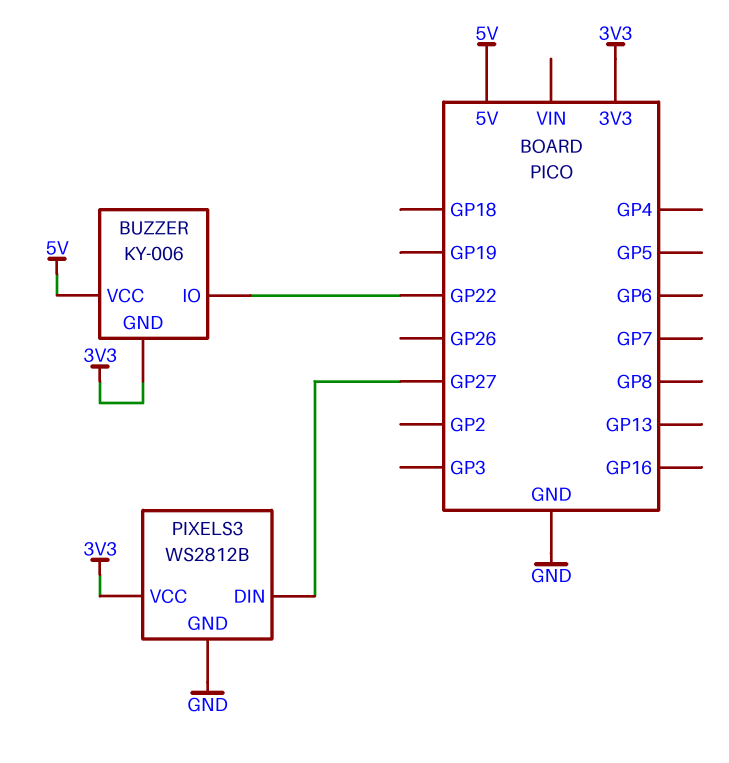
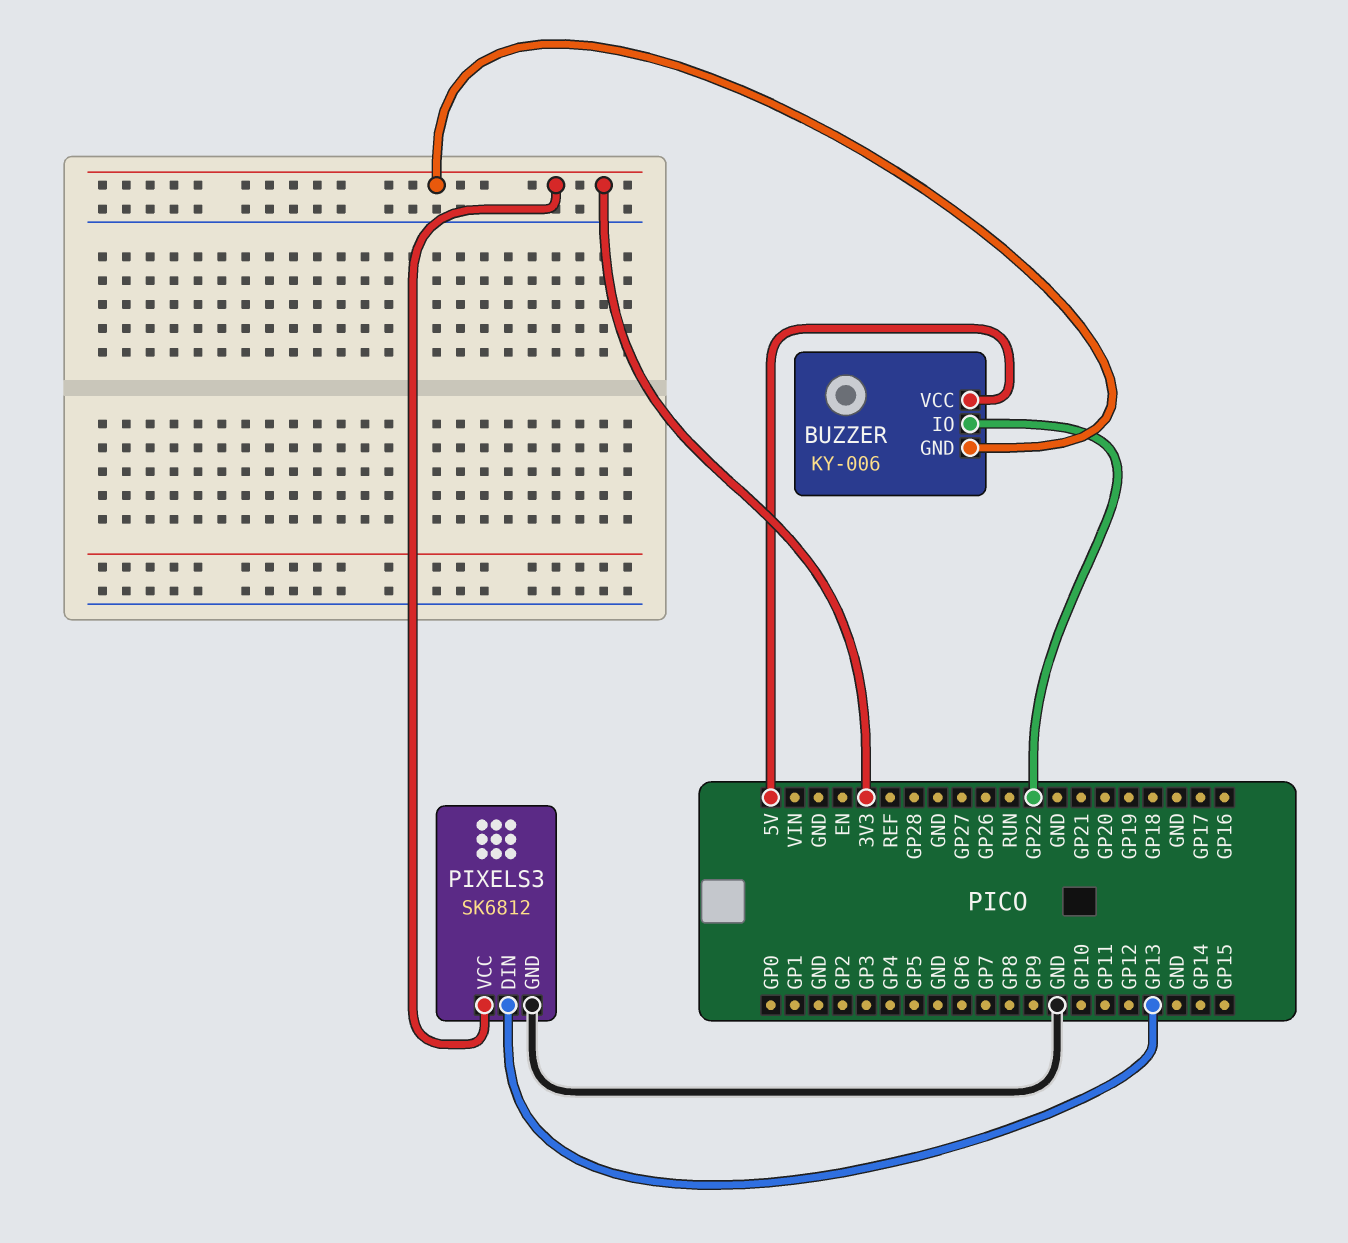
PIXELS3: WS2812B -> SK6812
PIXELS3 pin DIN: GP27 -> GP13

